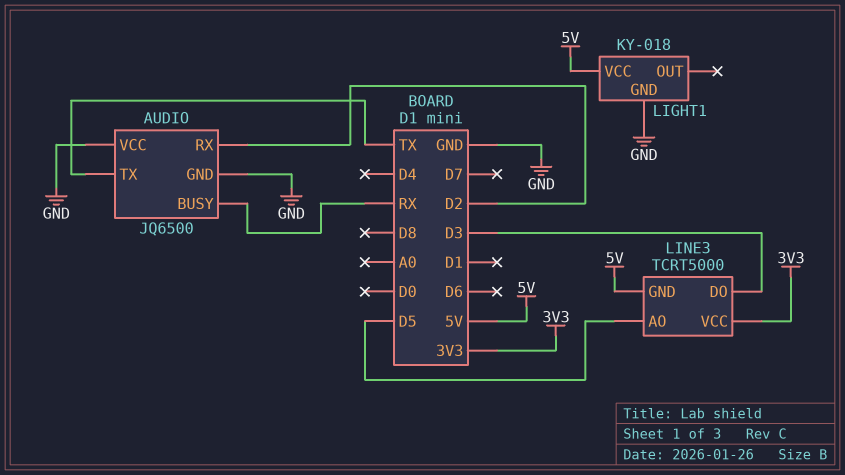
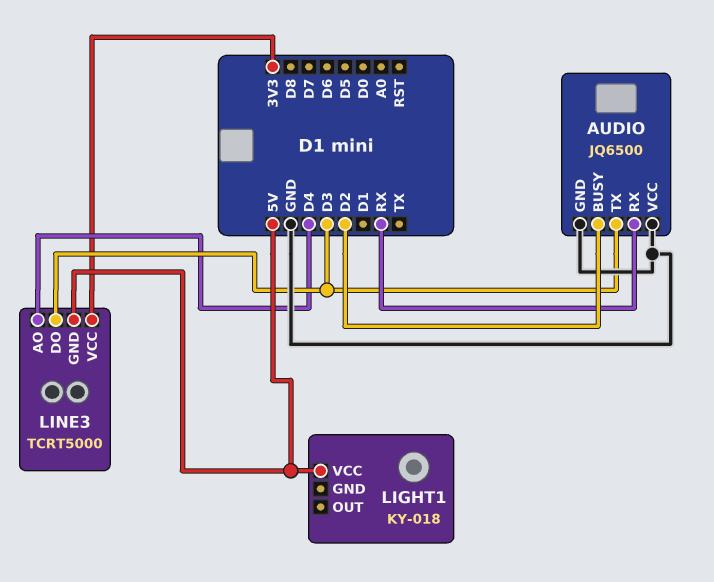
AUDIO pin BUSY: RX -> D2
AUDIO pin RX: D2 -> RX
AUDIO pin TX: TX -> D3
LIGHT1 pin GND: GND -> none
LINE3 pin AO: D5 -> D4

